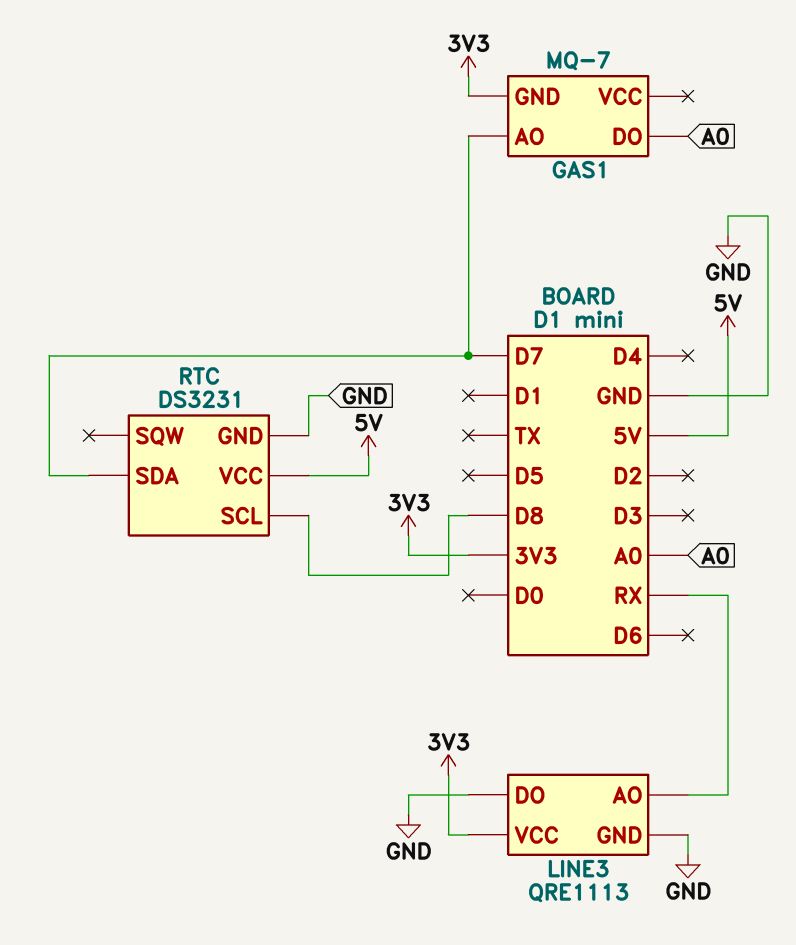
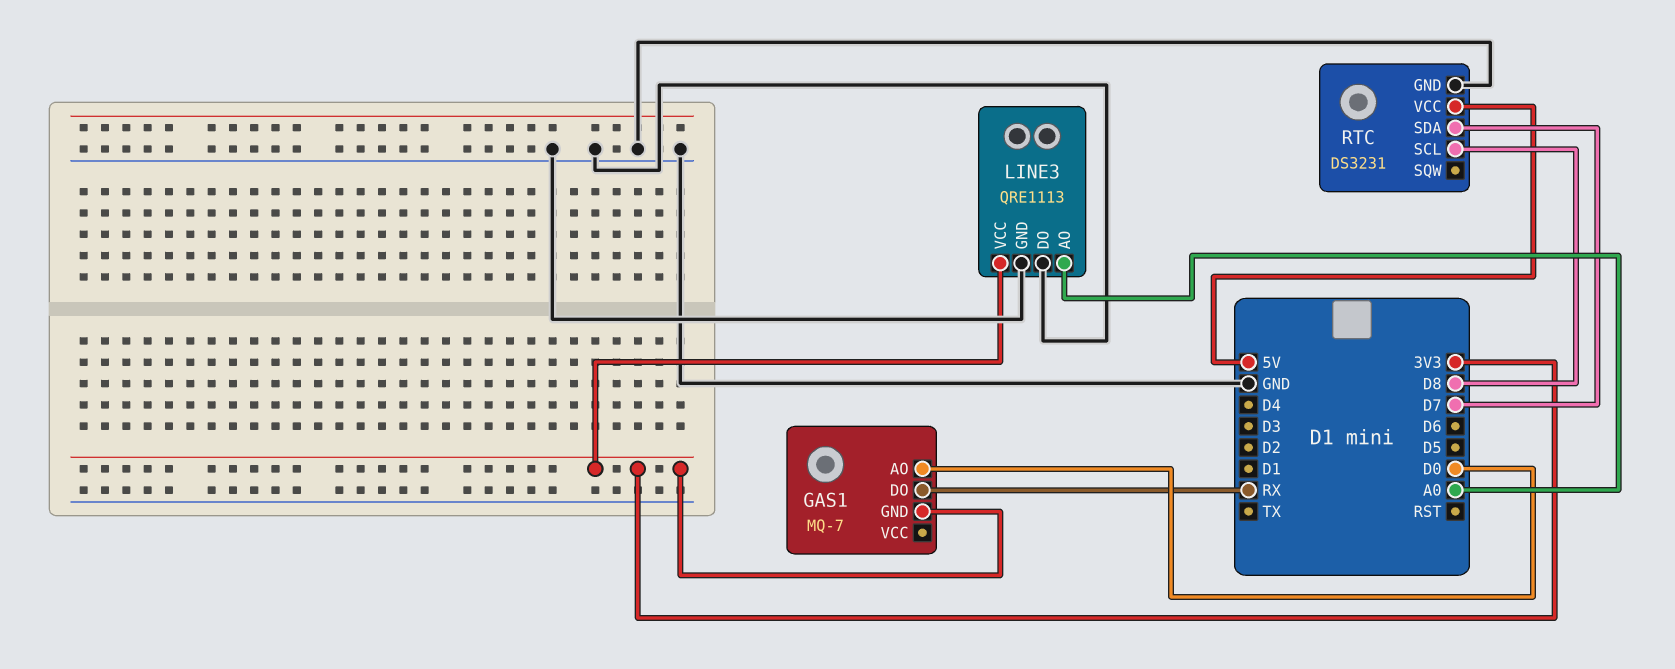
GAS1 pin AO: D7 -> D0
GAS1 pin DO: A0 -> RX
LINE3 pin AO: RX -> A0

